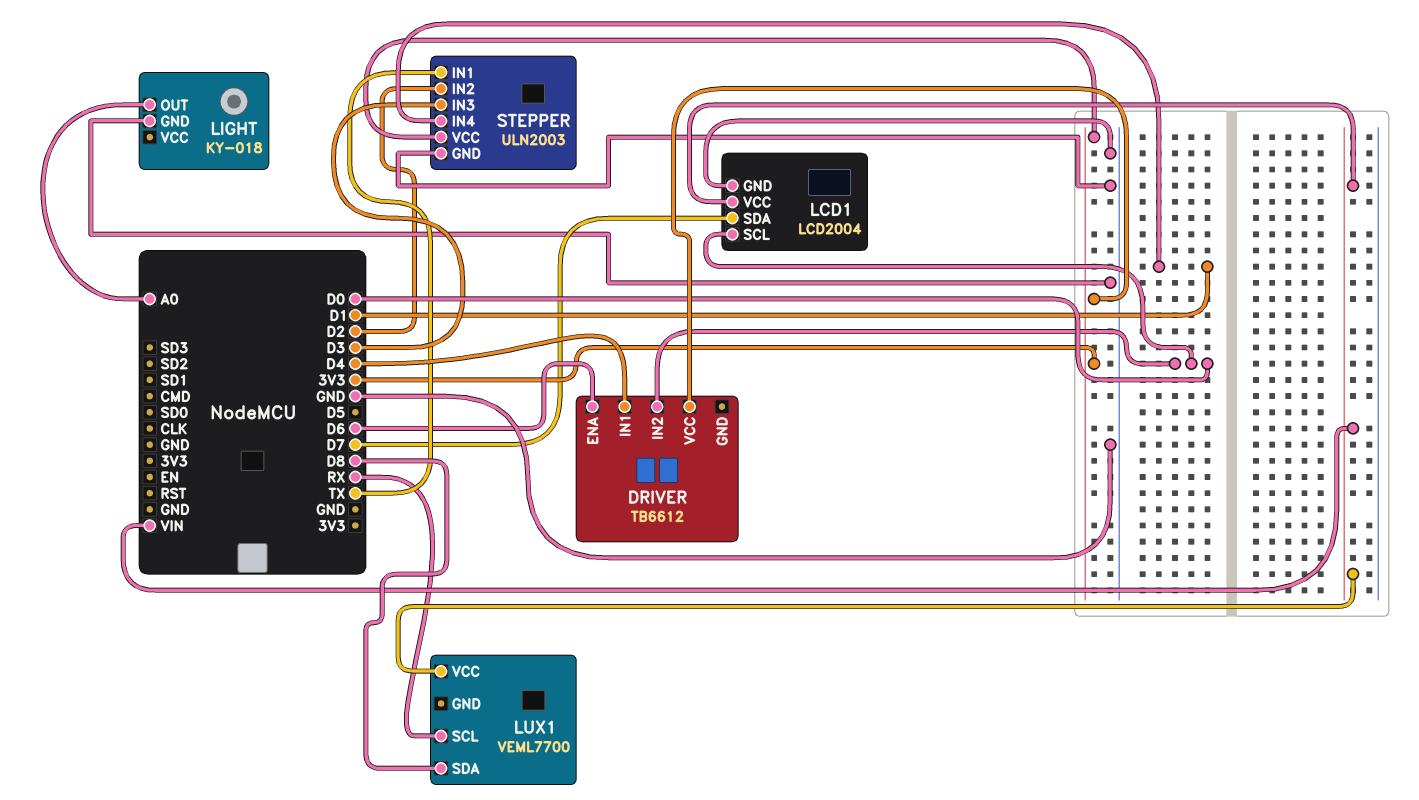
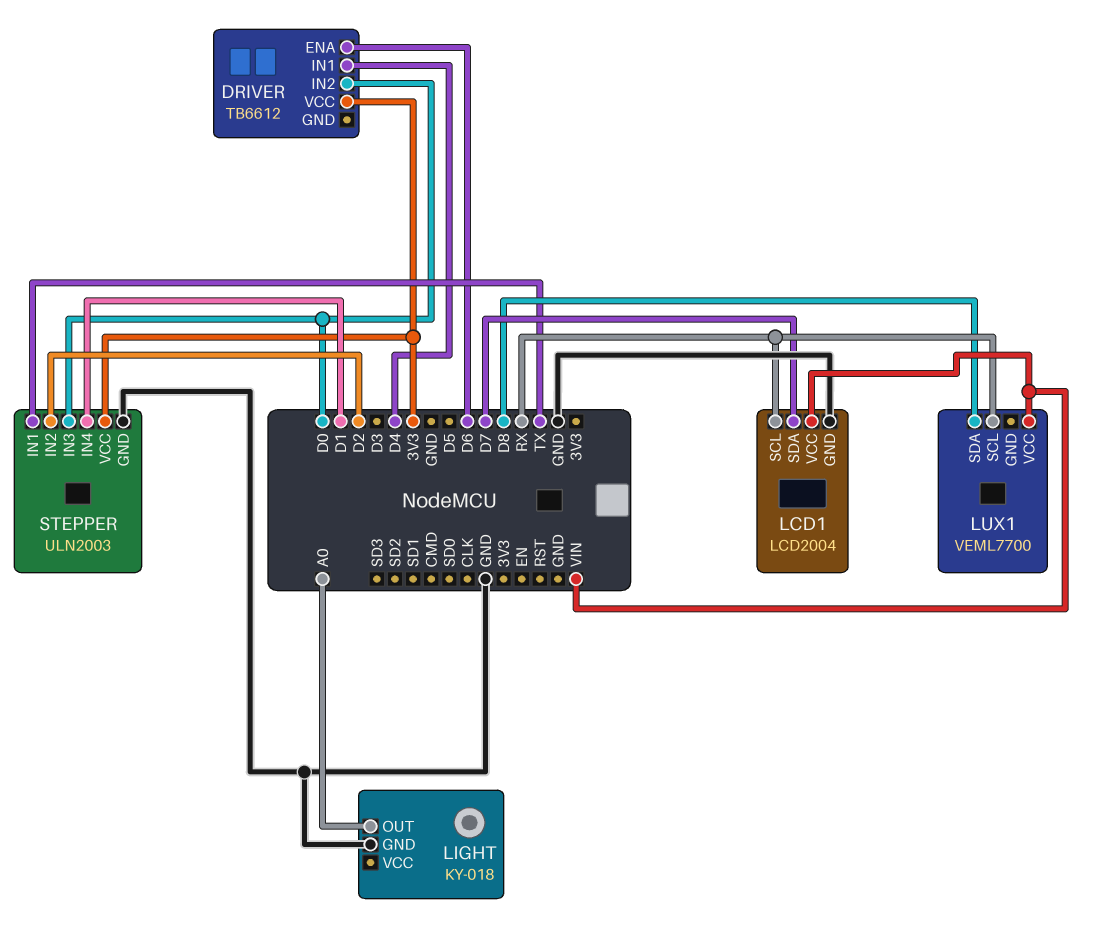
LCD1 pin SCL: D0 -> RX
STEPPER pin IN3: D3 -> D0

